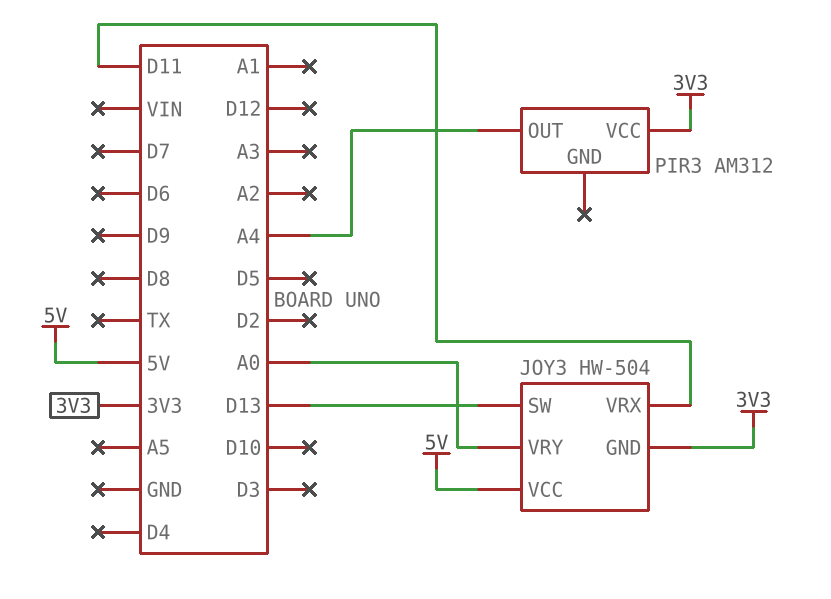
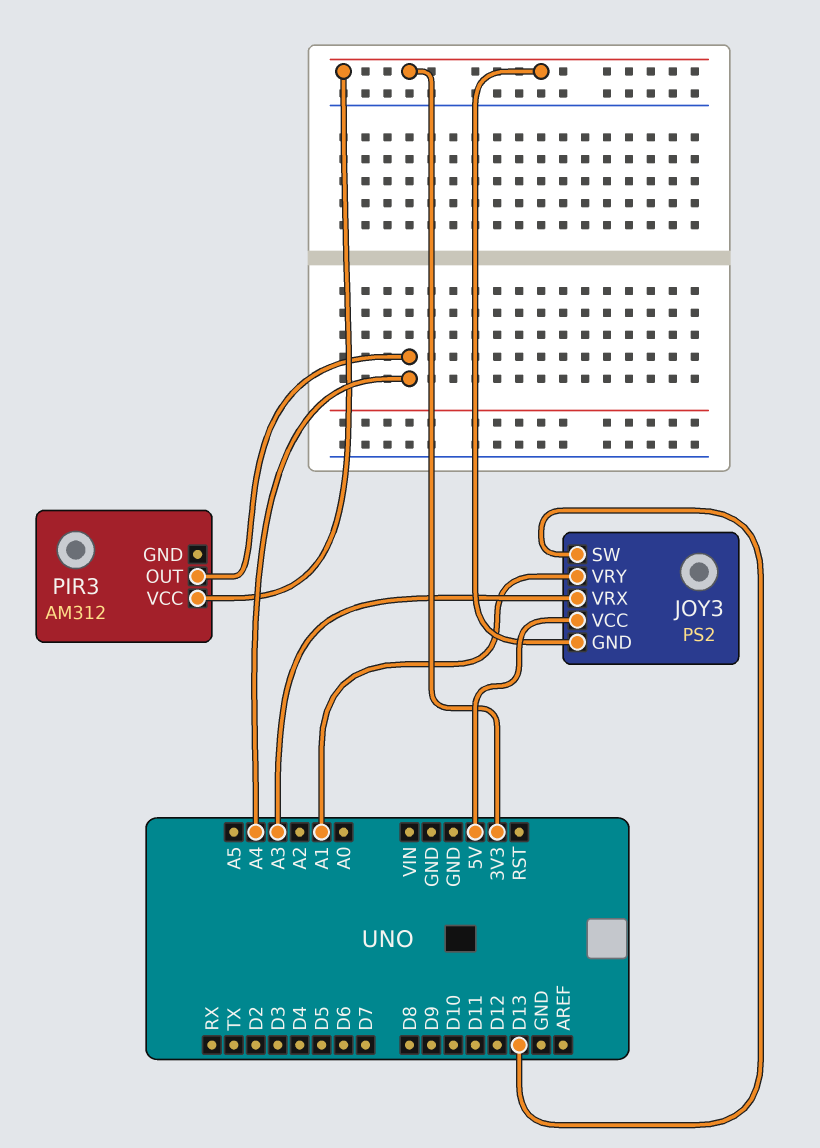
JOY3: HW-504 -> PS2
JOY3 pin VRX: D11 -> A3
JOY3 pin VRY: A0 -> A1

